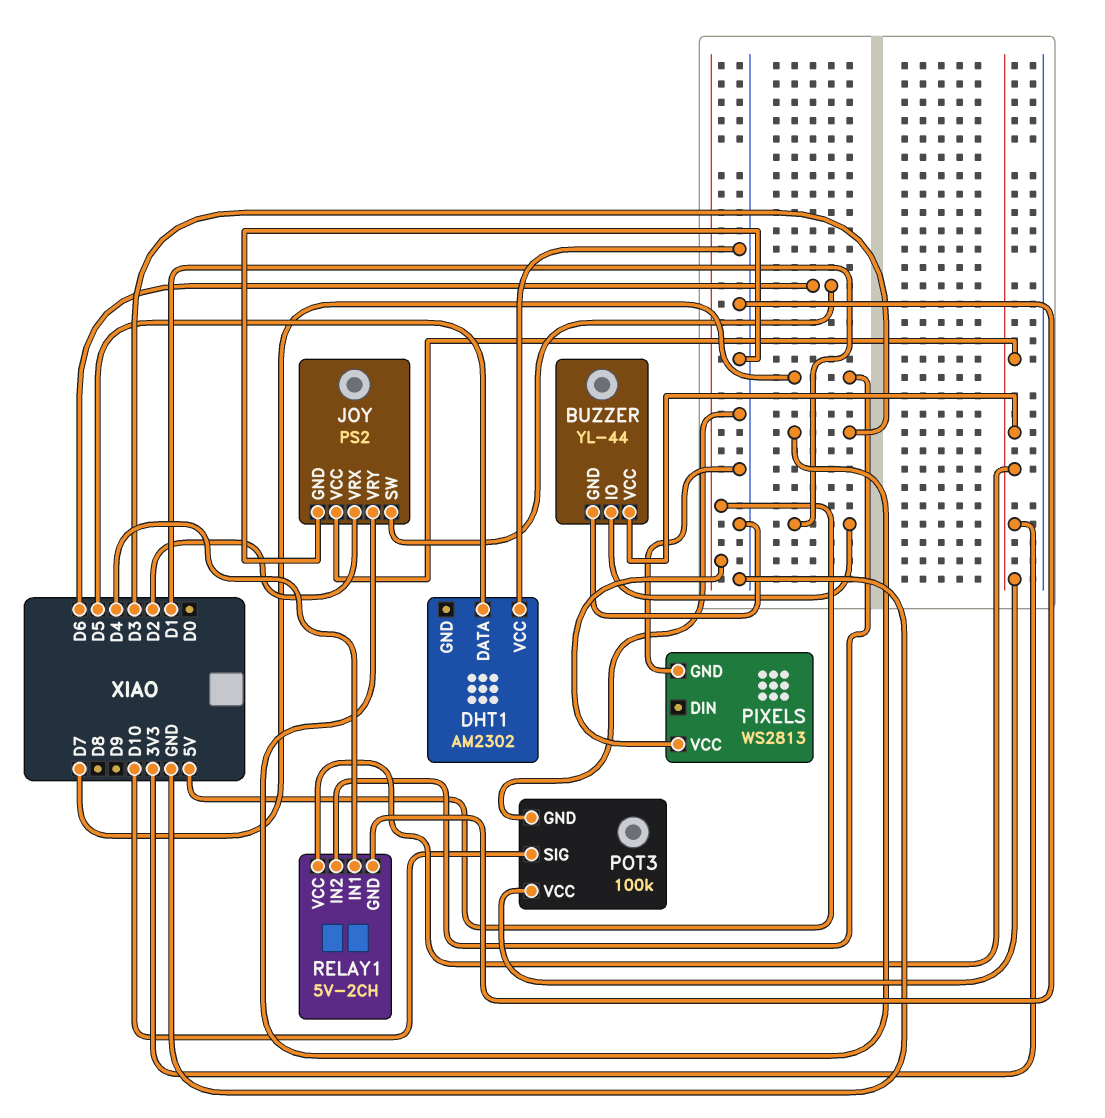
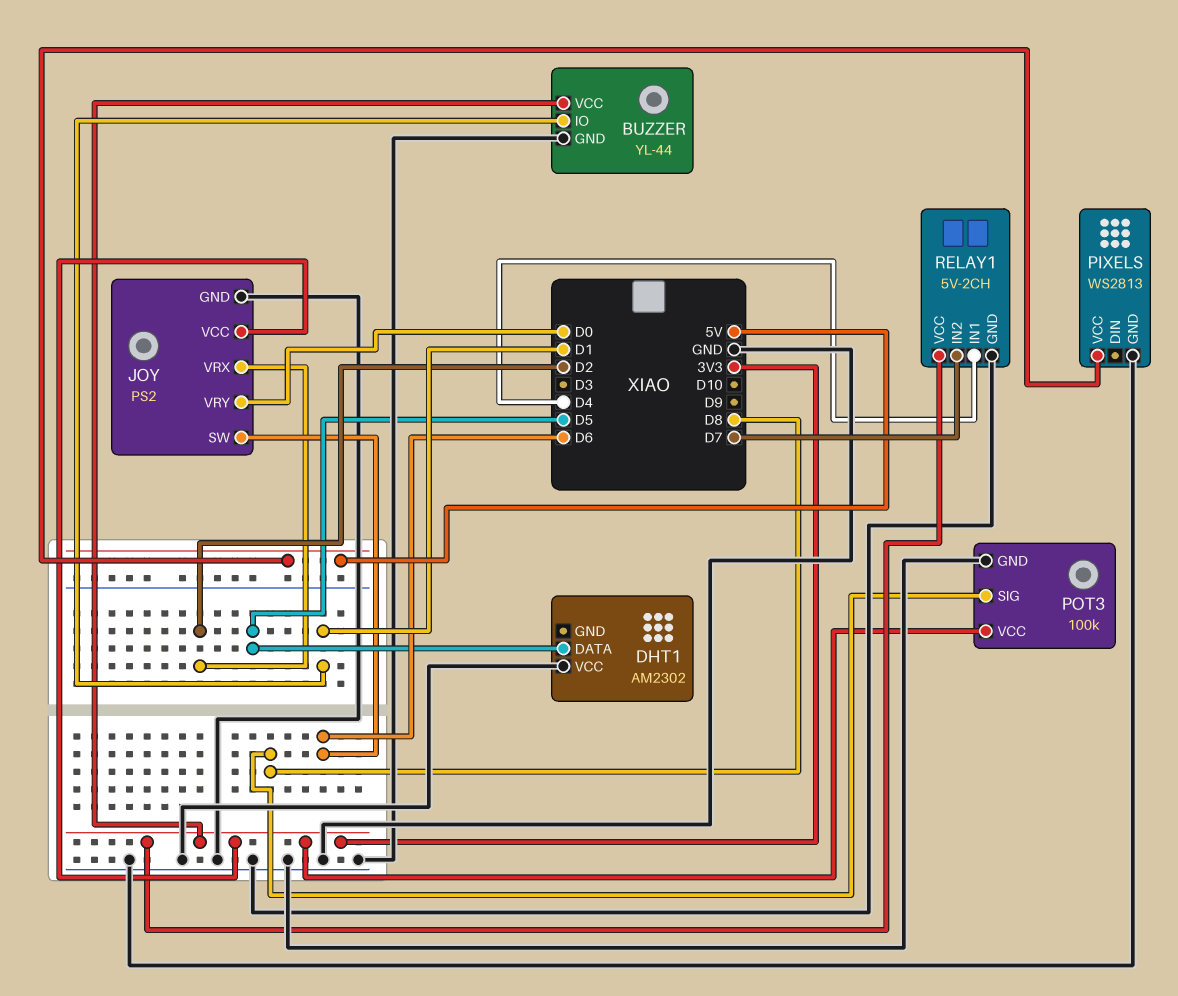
JOY pin VRY: D3 -> D0
POT3 pin SIG: D10 -> D8

